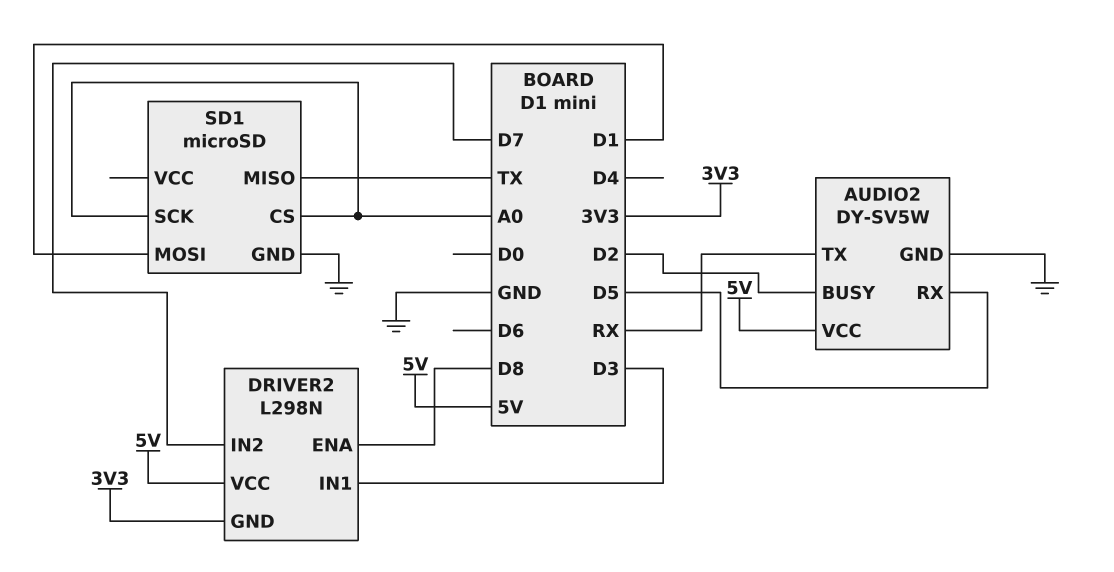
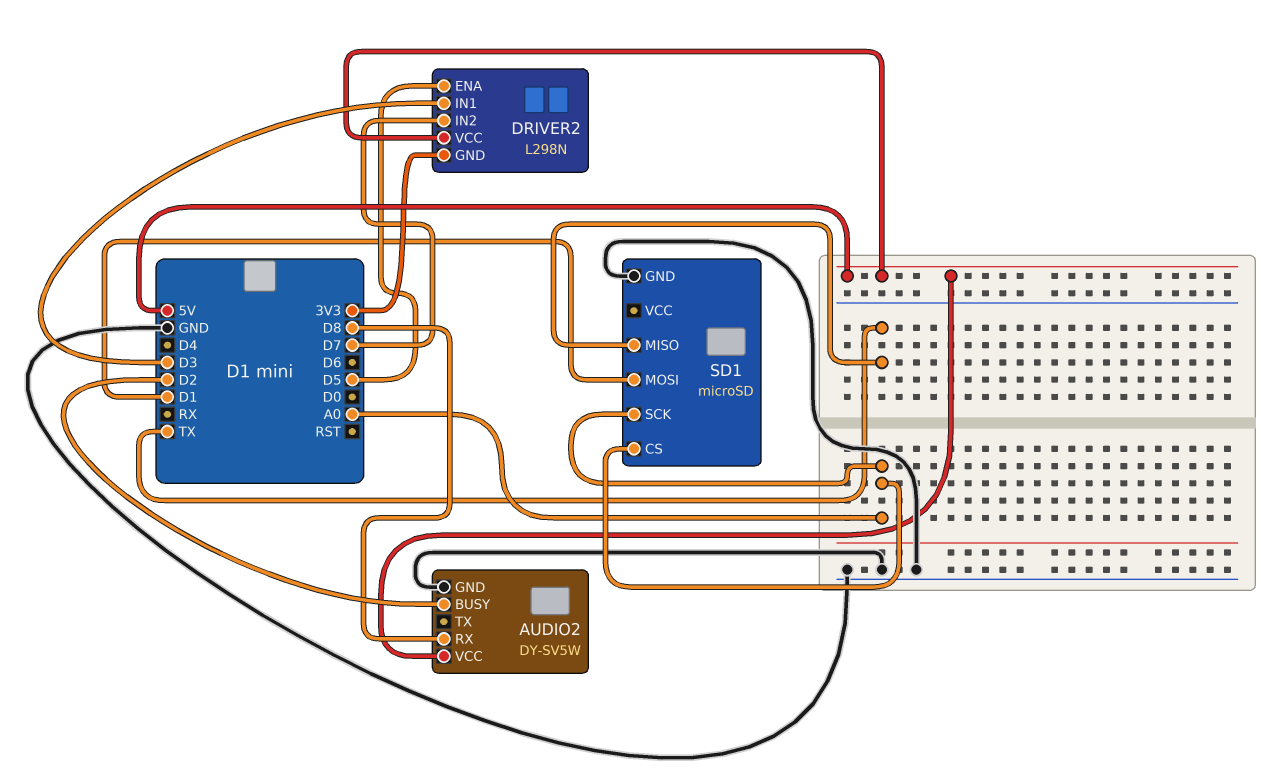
AUDIO2 pin RX: D5 -> D8
AUDIO2 pin TX: RX -> none
DRIVER2 pin ENA: D8 -> D5

